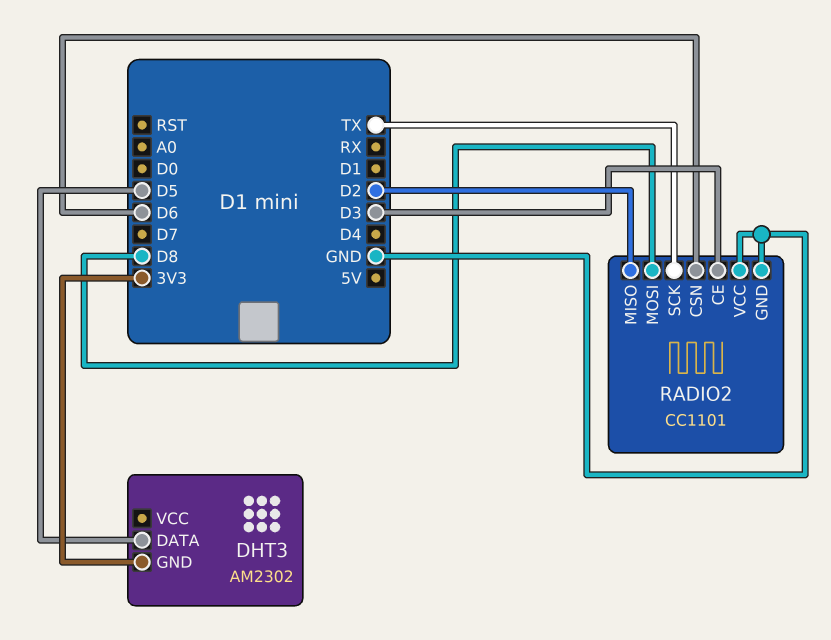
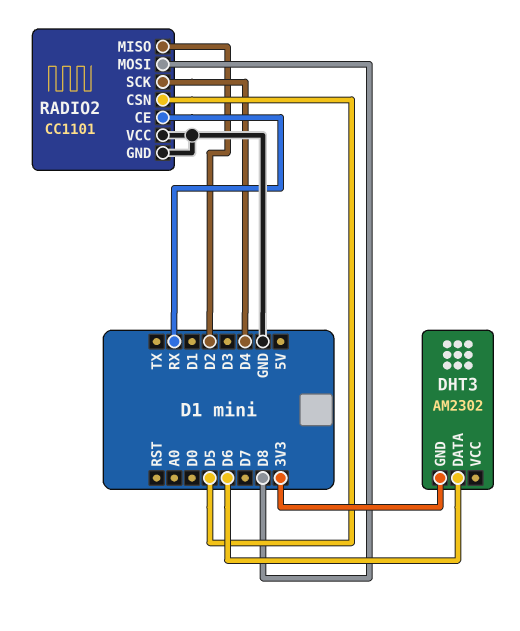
DHT3 pin DATA: D5 -> D6
RADIO2 pin CE: D3 -> RX
RADIO2 pin CSN: D6 -> D5
RADIO2 pin SCK: TX -> D4

